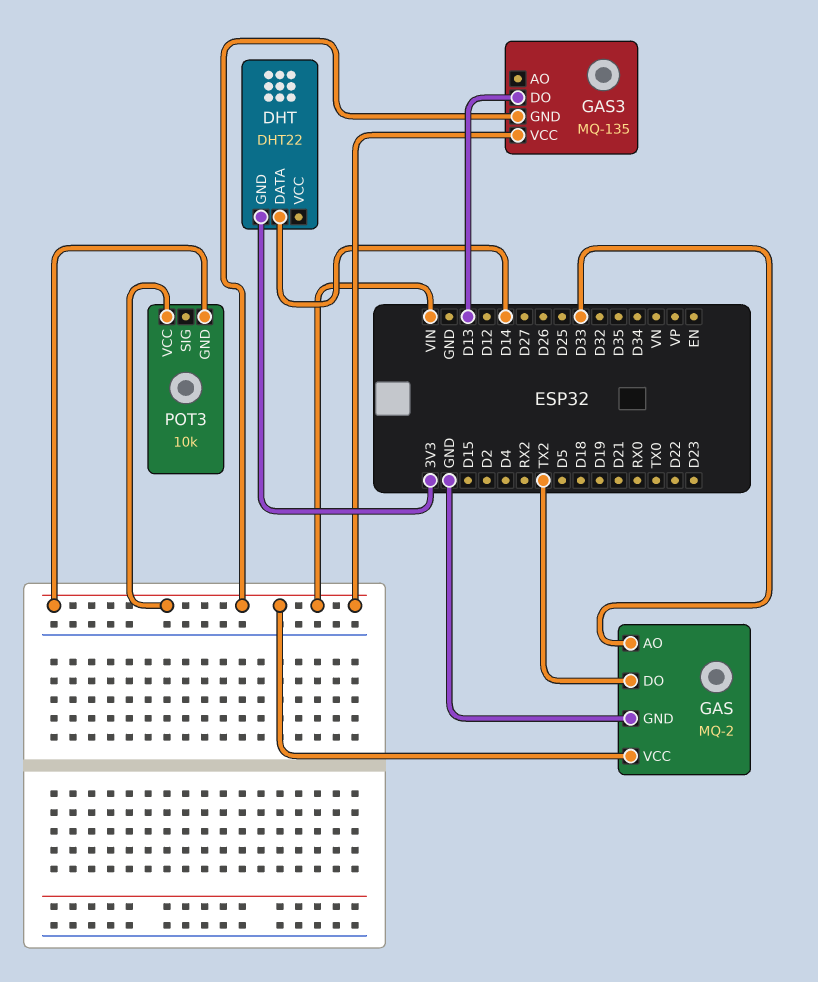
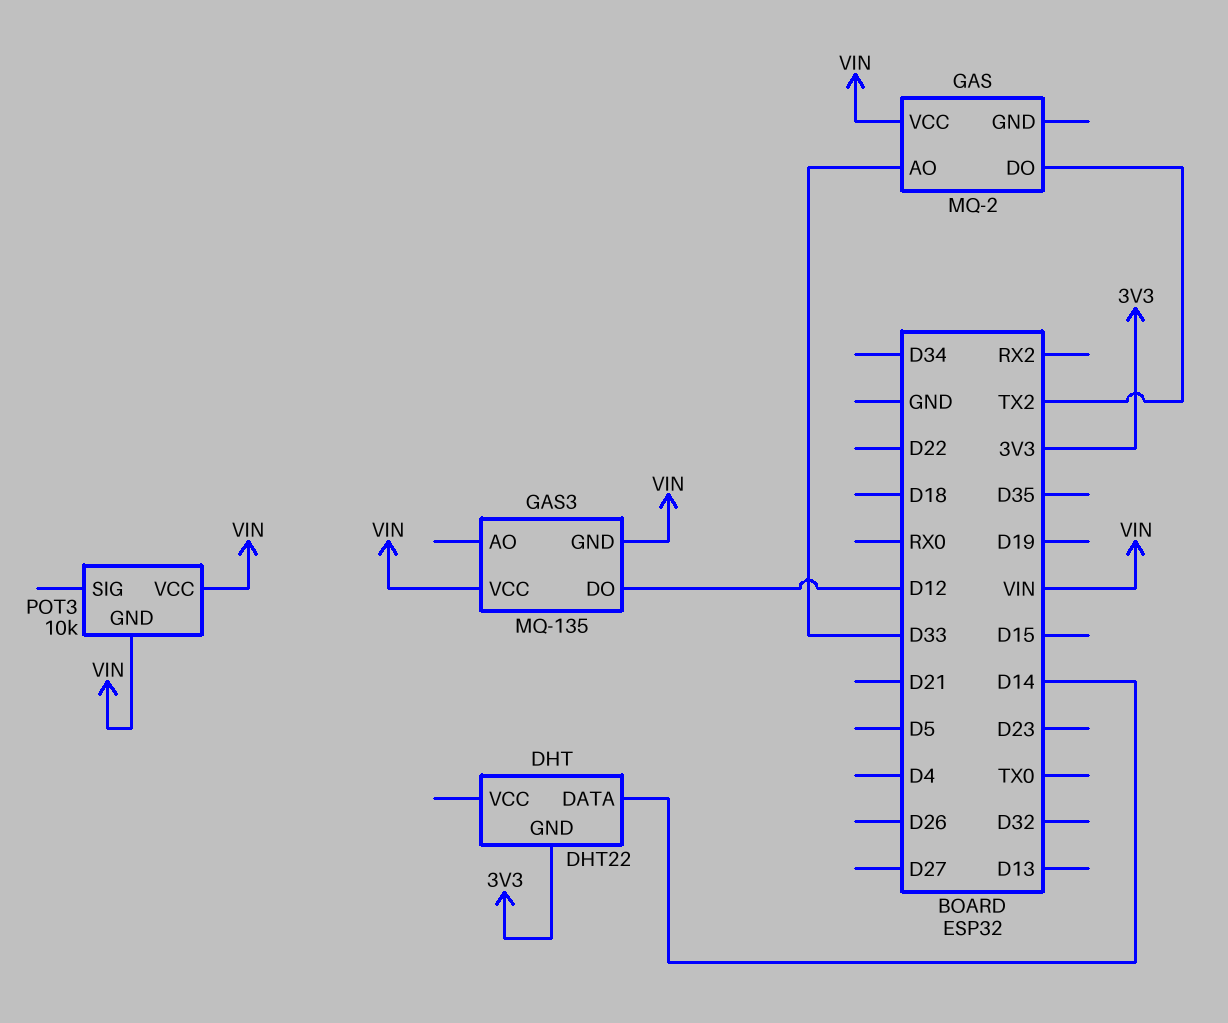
GAS pin GND: GND -> none
GAS3 pin DO: D13 -> D12

